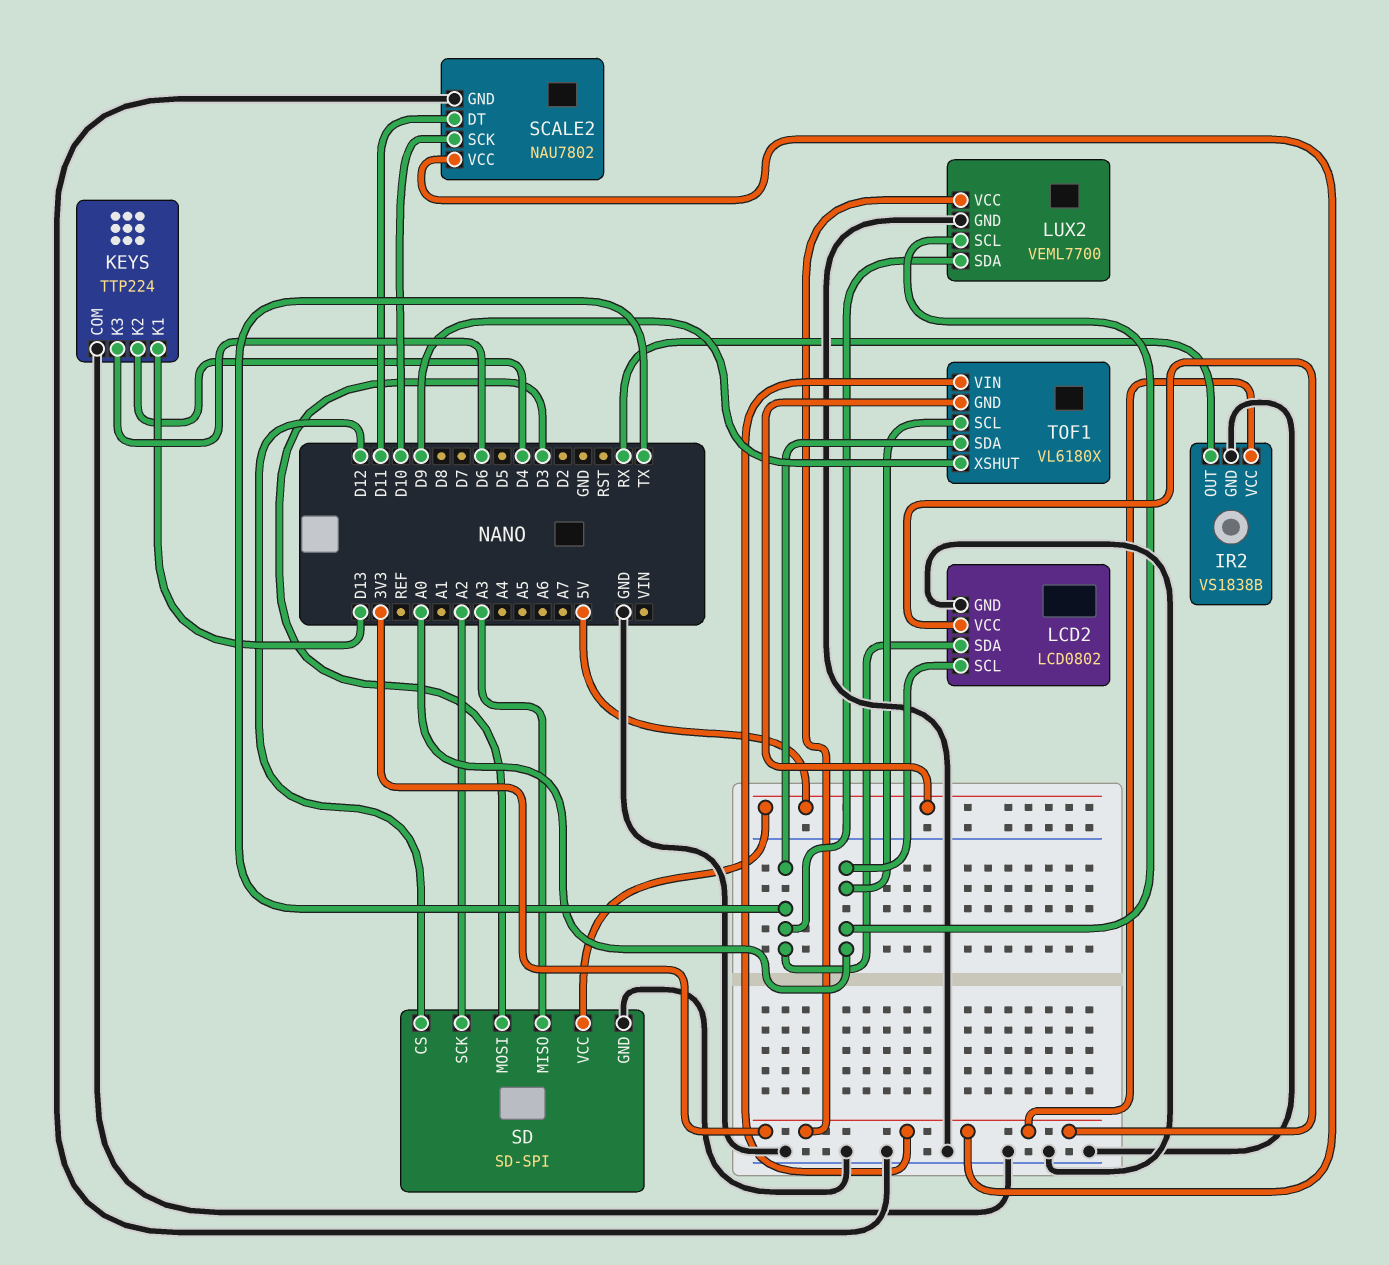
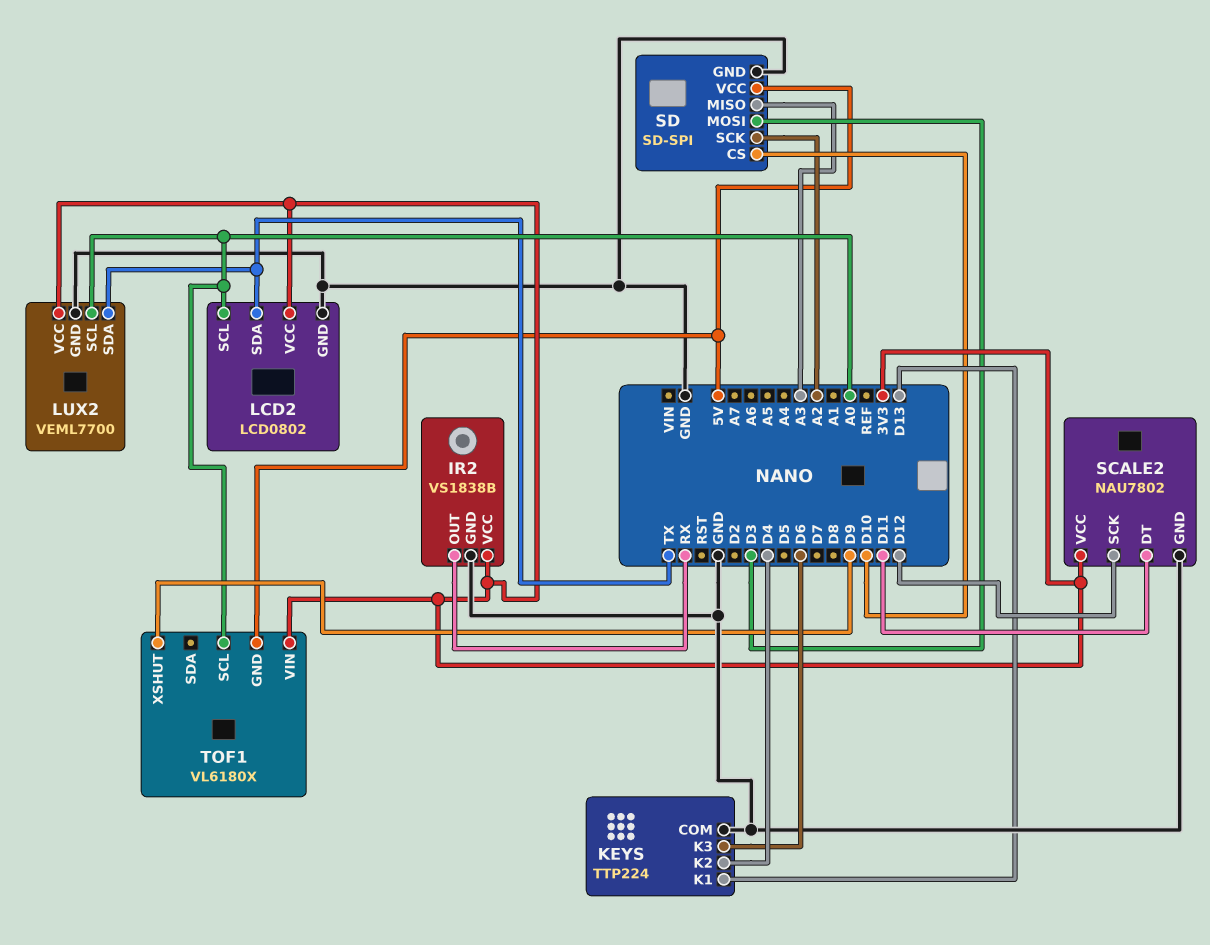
SCALE2 pin SCK: D10 -> D12
SD pin CS: D12 -> D10
TOF1 pin SDA: TX -> none

